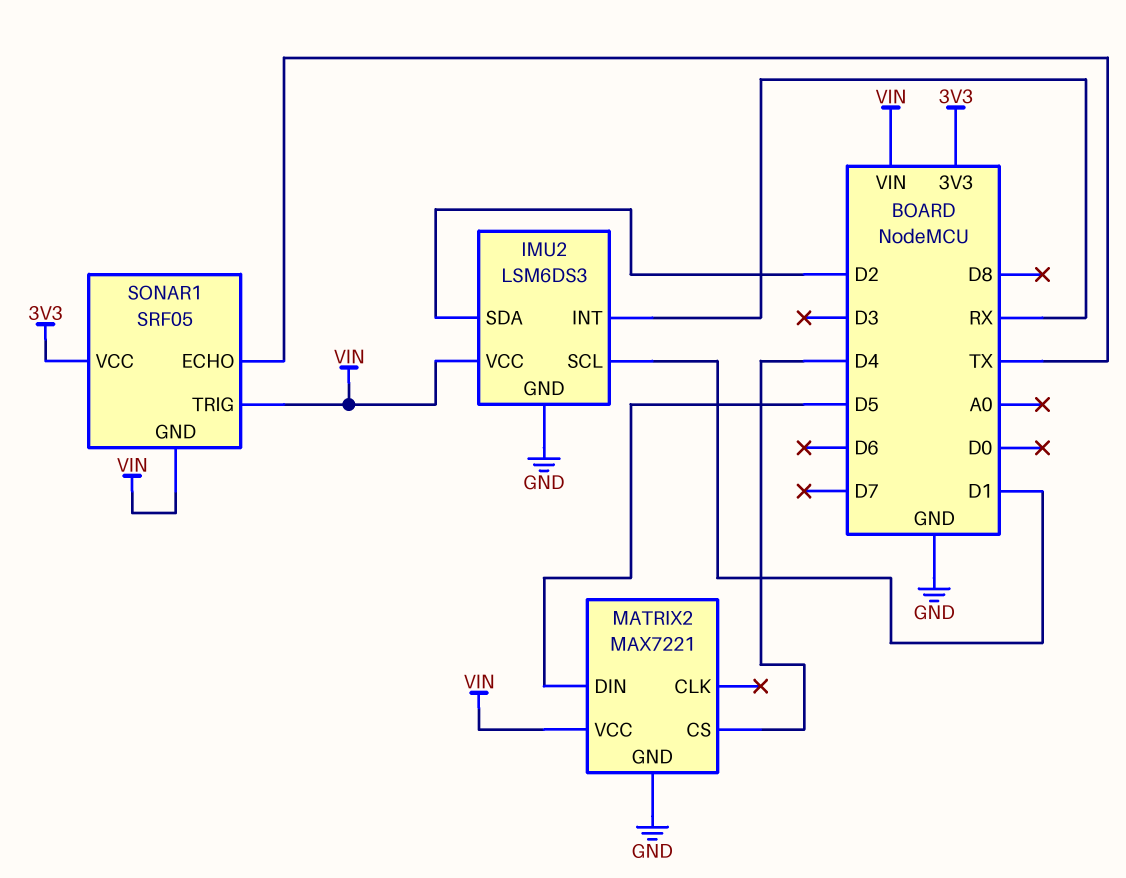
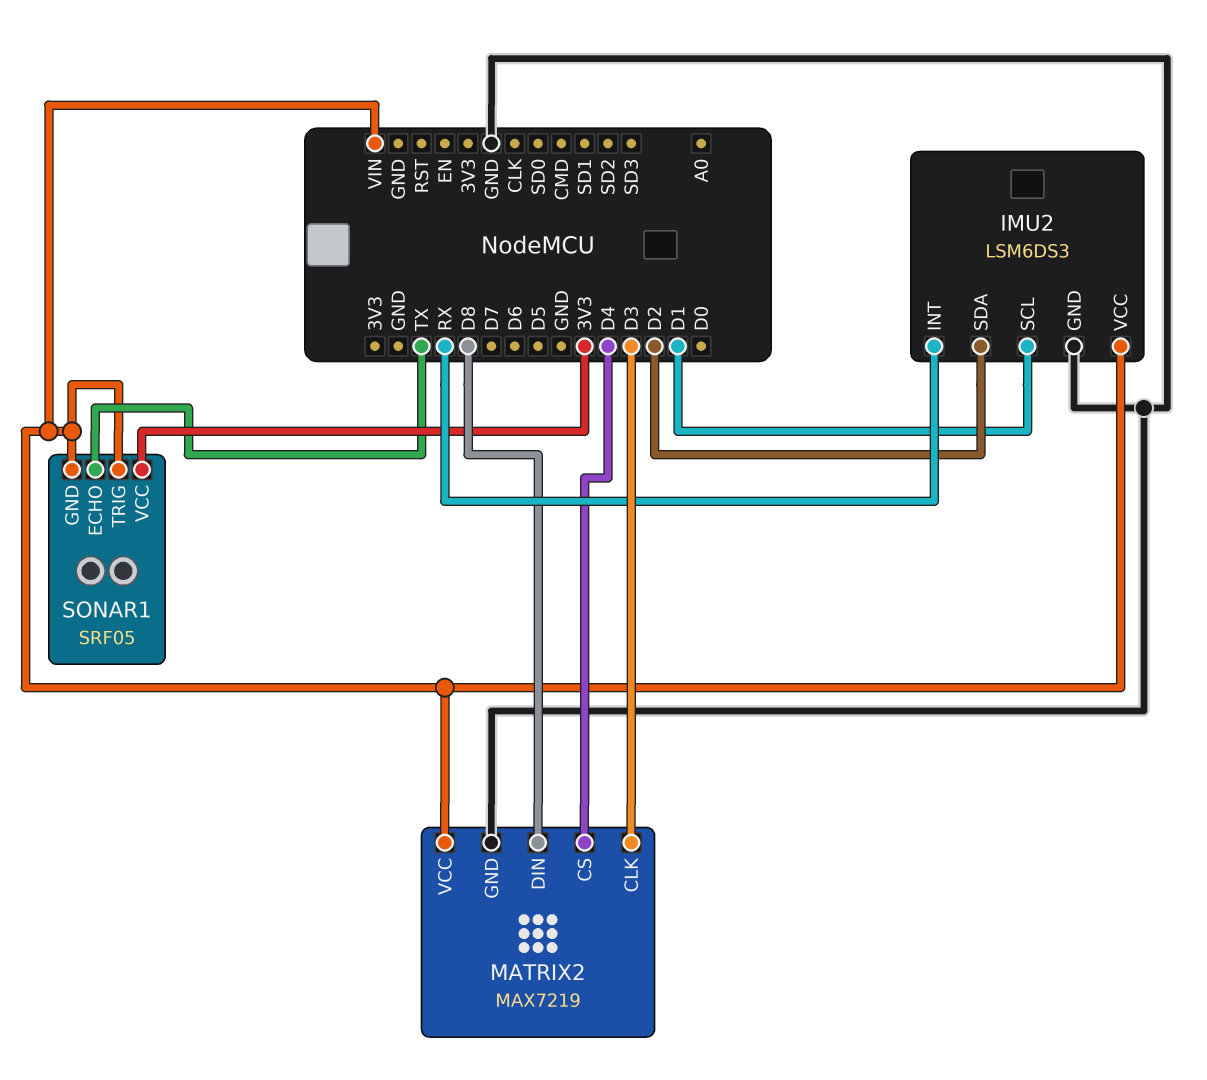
MATRIX2: MAX7221 -> MAX7219
MATRIX2 pin CLK: none -> D3
MATRIX2 pin DIN: D5 -> D8

